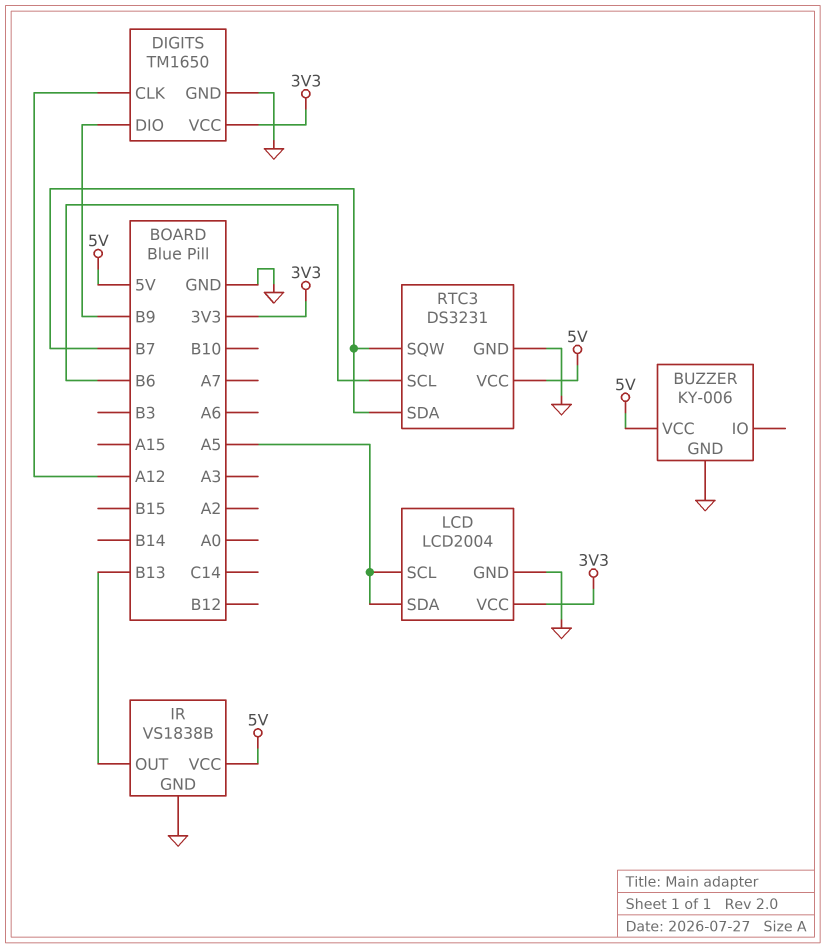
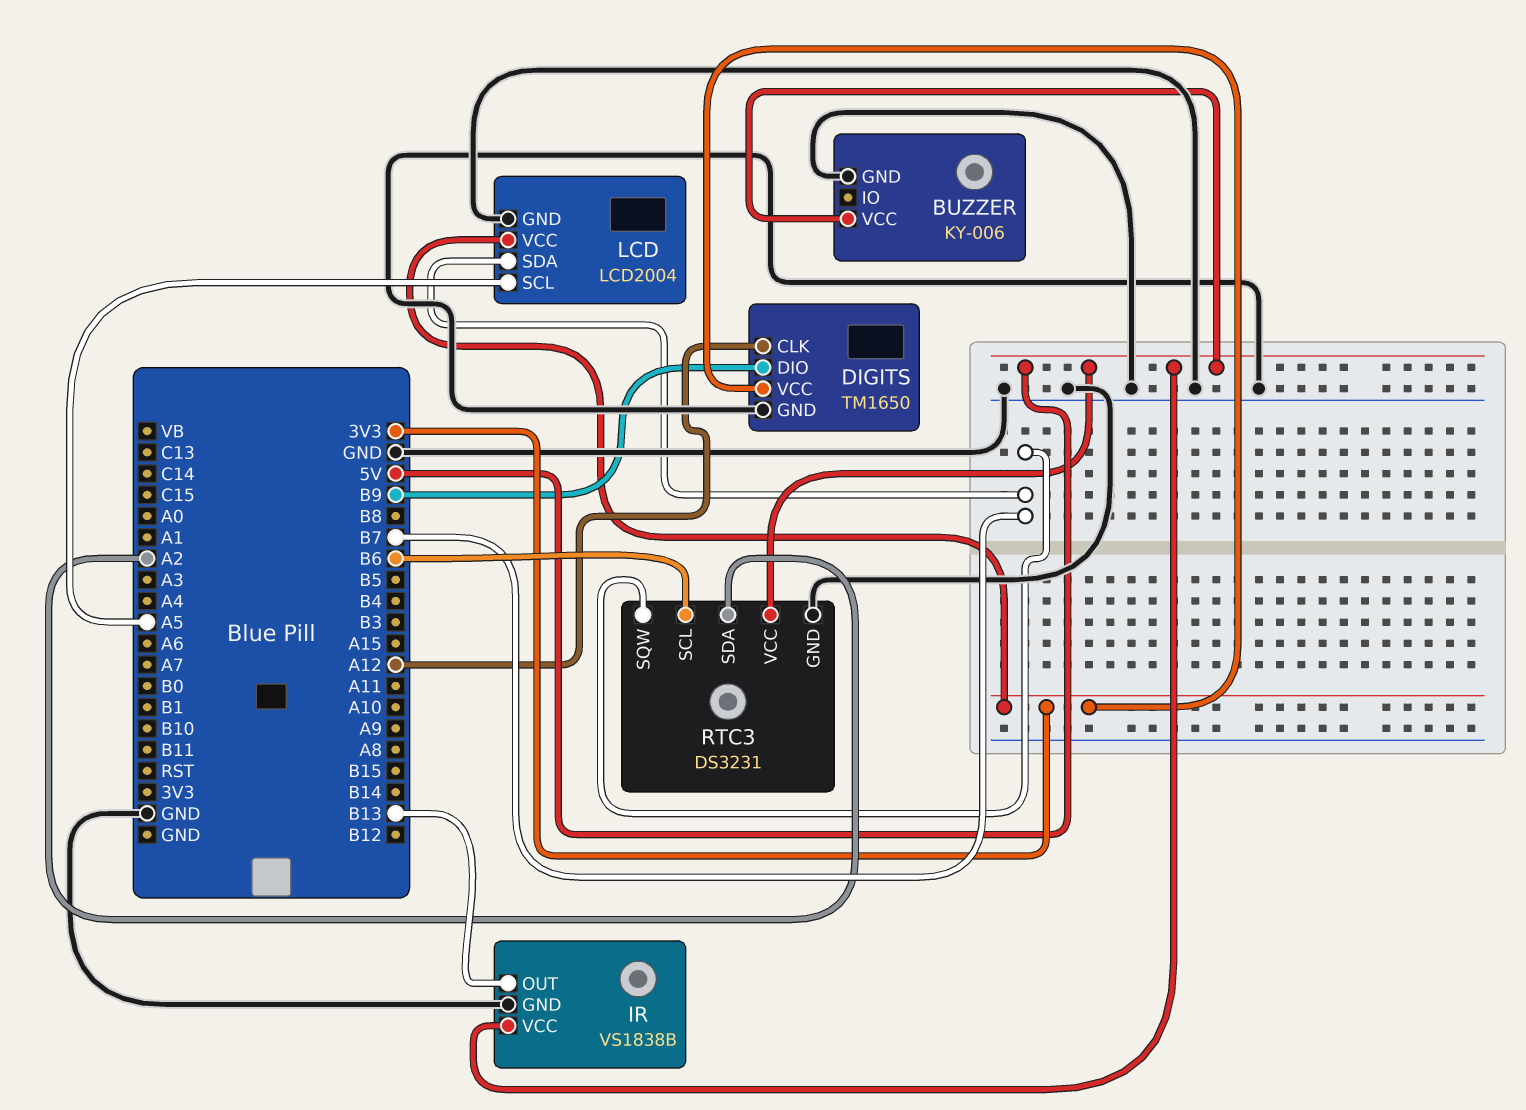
LCD pin SDA: A5 -> B7
RTC3 pin SDA: B7 -> A2

